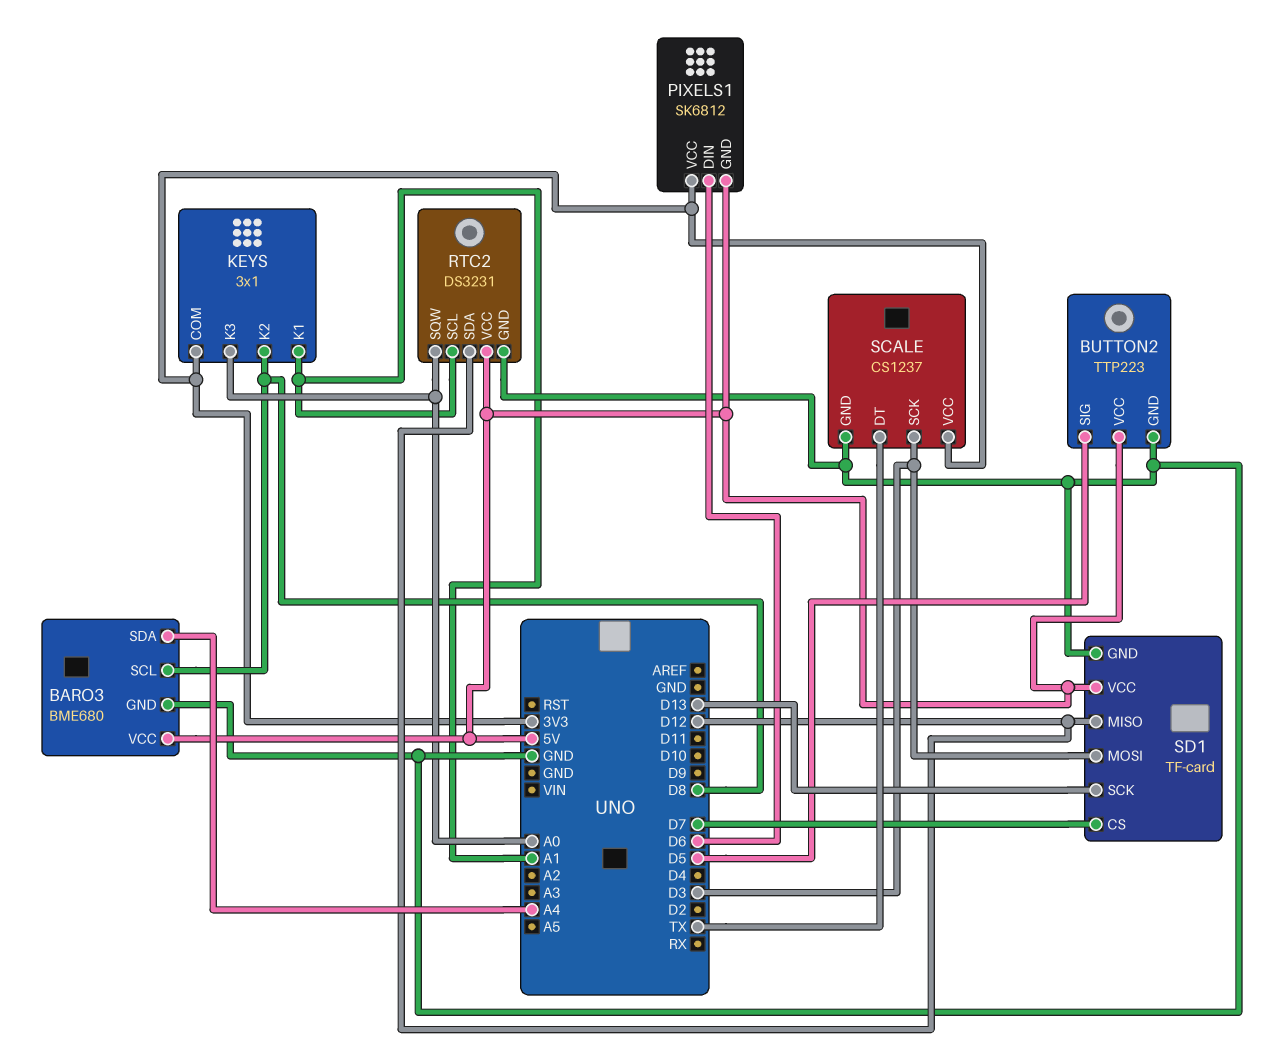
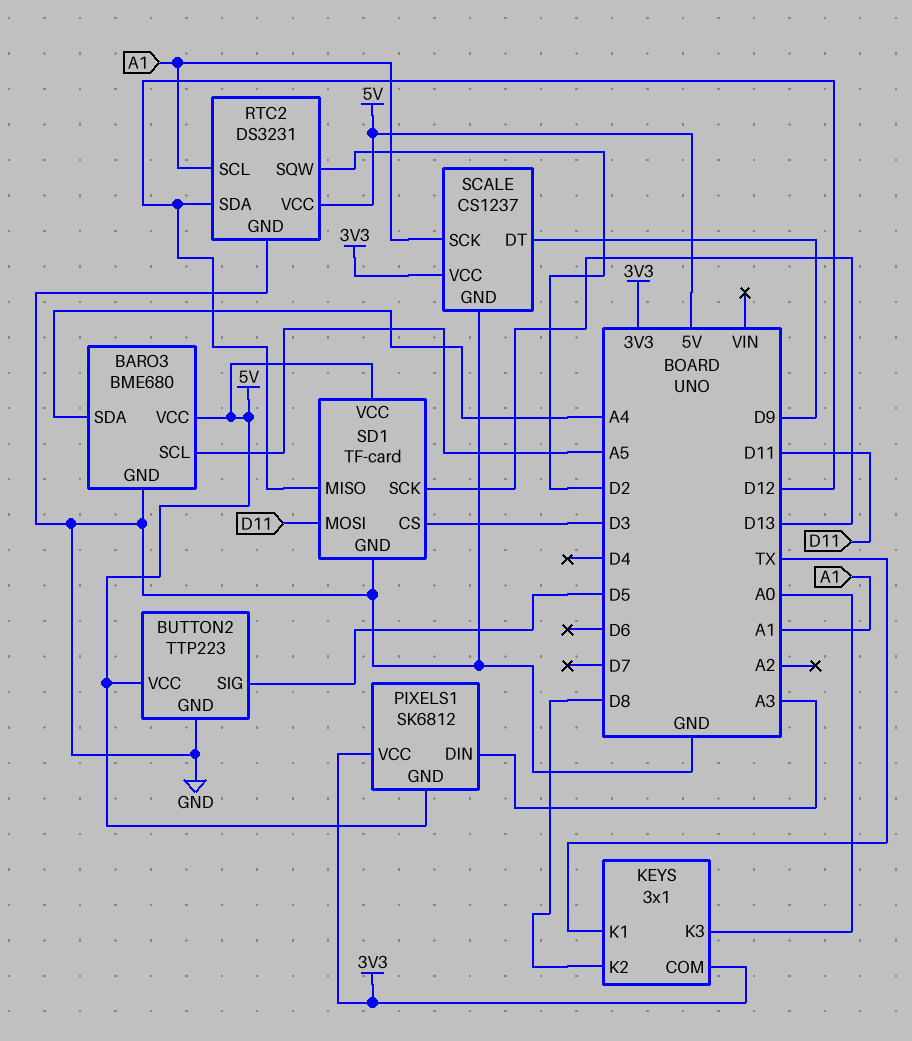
BARO3 pin SCL: D8 -> A5
KEYS pin K1: A1 -> TX
PIXELS1 pin DIN: D6 -> A3
RTC2 pin SQW: A0 -> D2
SCALE pin DT: TX -> D9
SCALE pin SCK: D3 -> A1
SD1 pin CS: D7 -> D3
SD1 pin MOSI: D3 -> D11

